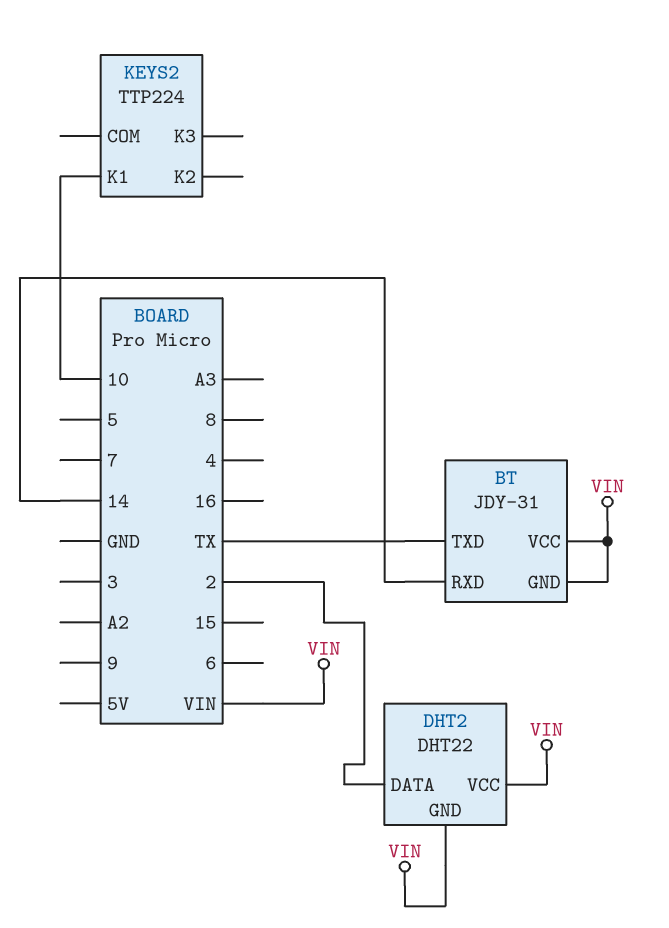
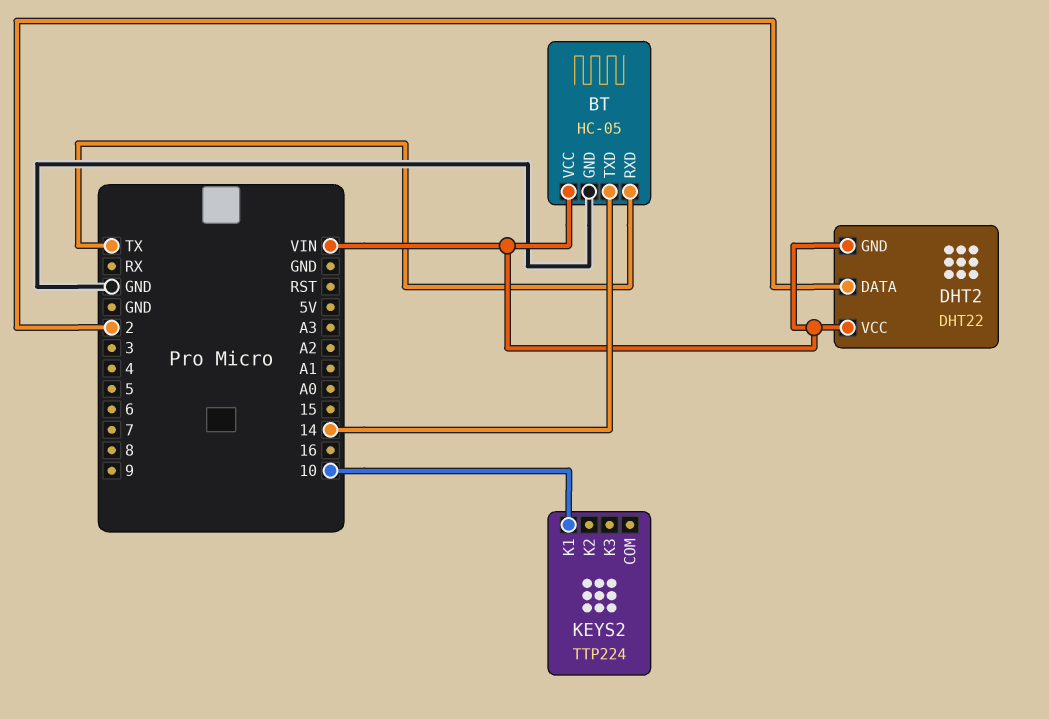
BT: JDY-31 -> HC-05
BT pin GND: VIN -> GND
BT pin RXD: 14 -> TX
BT pin TXD: TX -> 14

